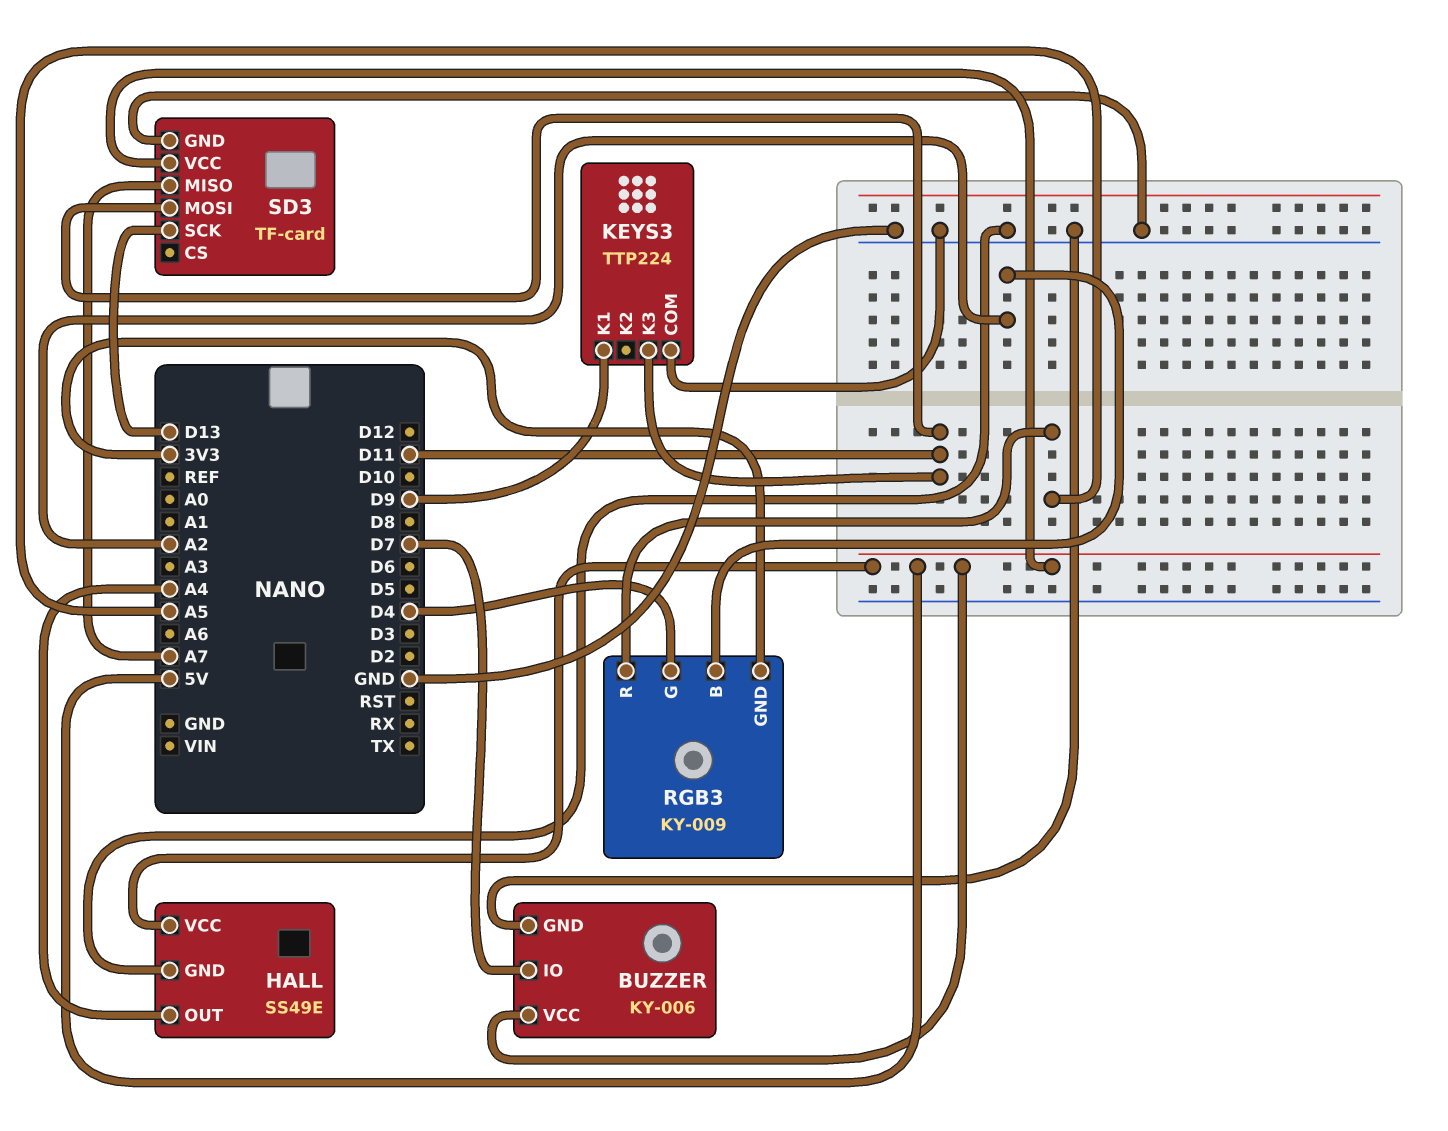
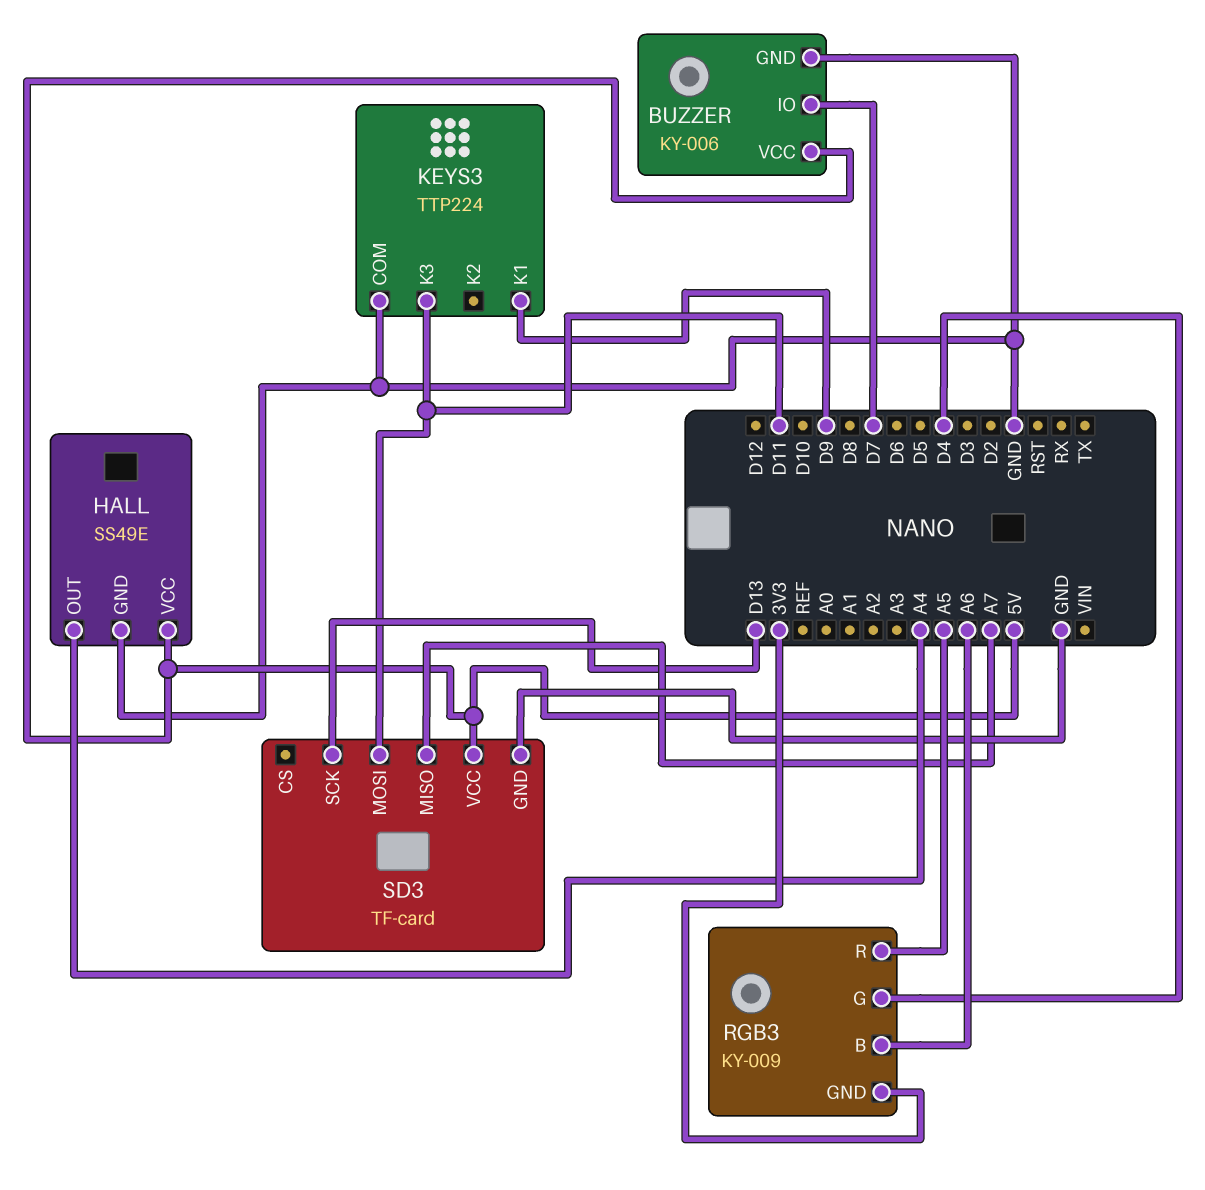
RGB3 pin B: A2 -> A6

